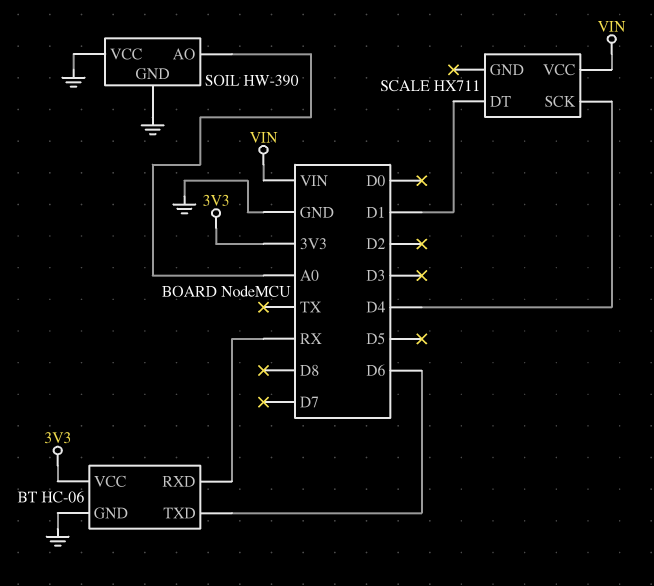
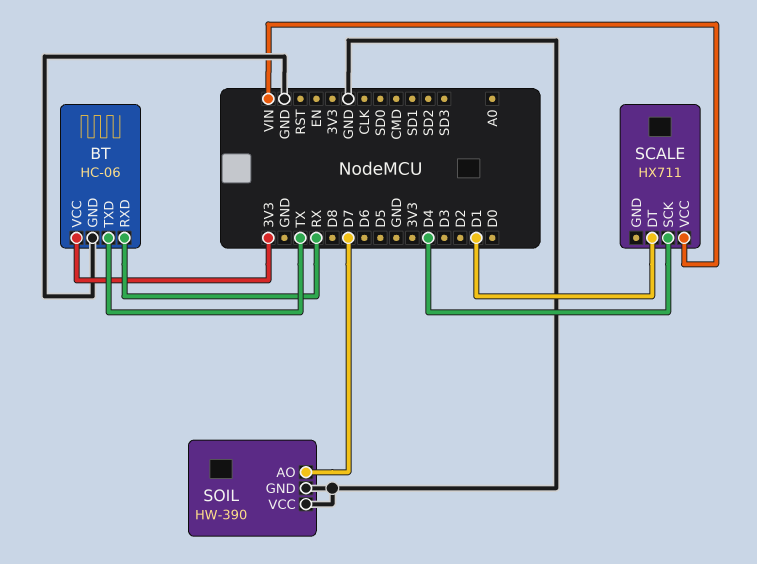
BT pin TXD: D6 -> TX
SOIL pin AO: A0 -> D7

